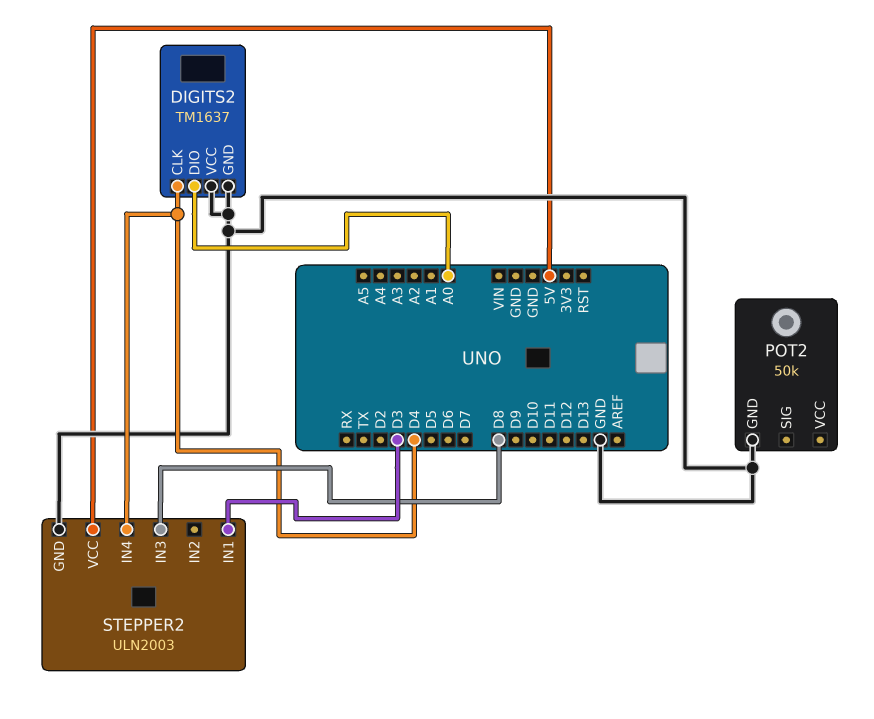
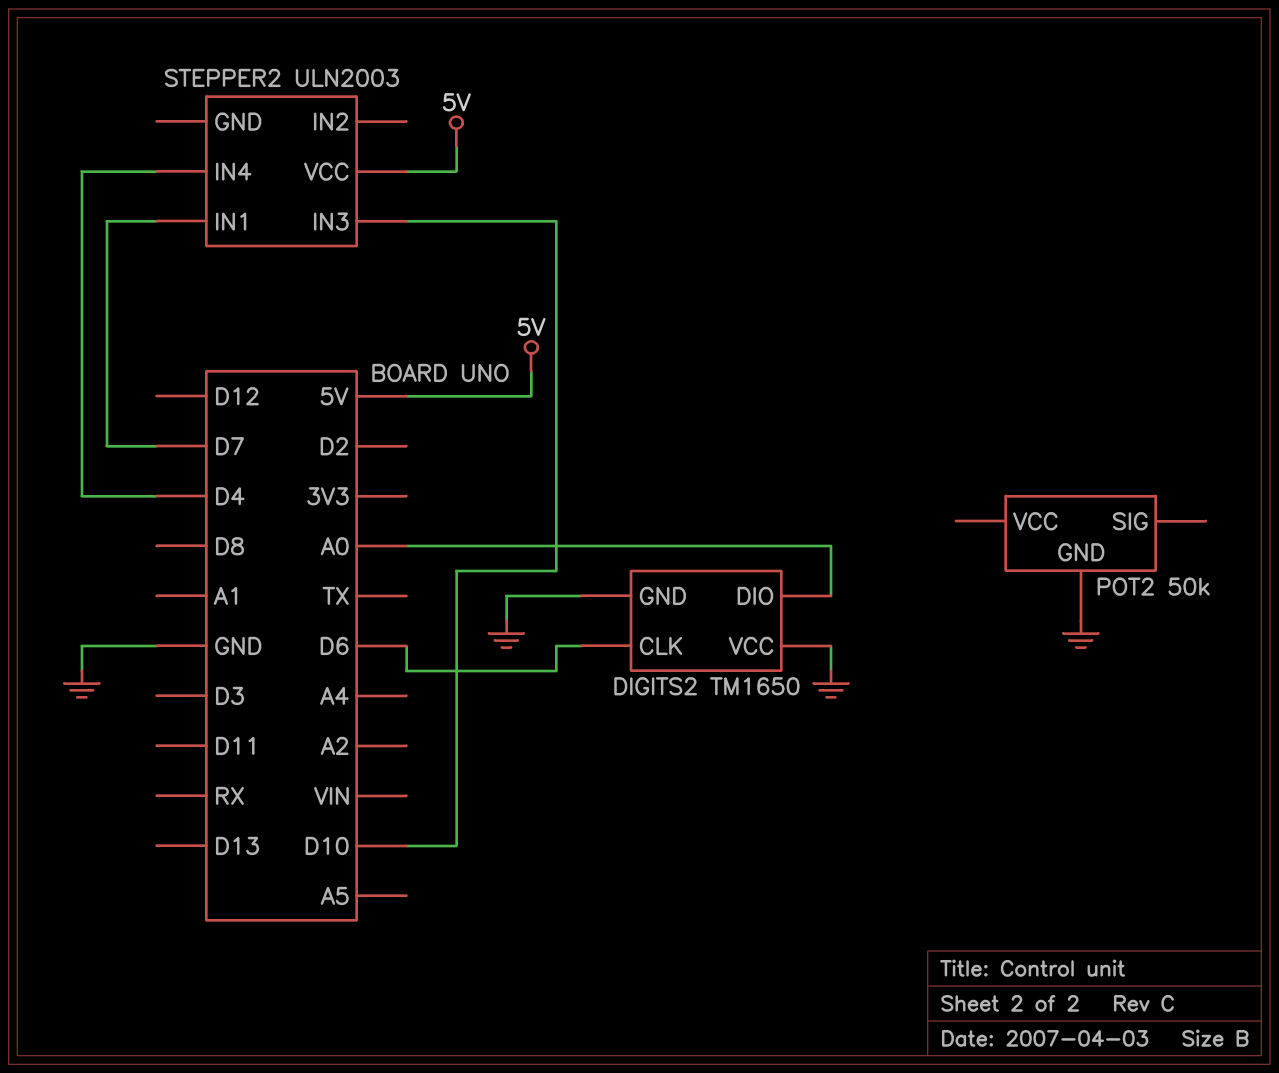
DIGITS2: TM1637 -> TM1650
DIGITS2 pin CLK: D4 -> D6
STEPPER2 pin GND: GND -> none
STEPPER2 pin IN1: D3 -> D7
STEPPER2 pin IN3: D8 -> D10

